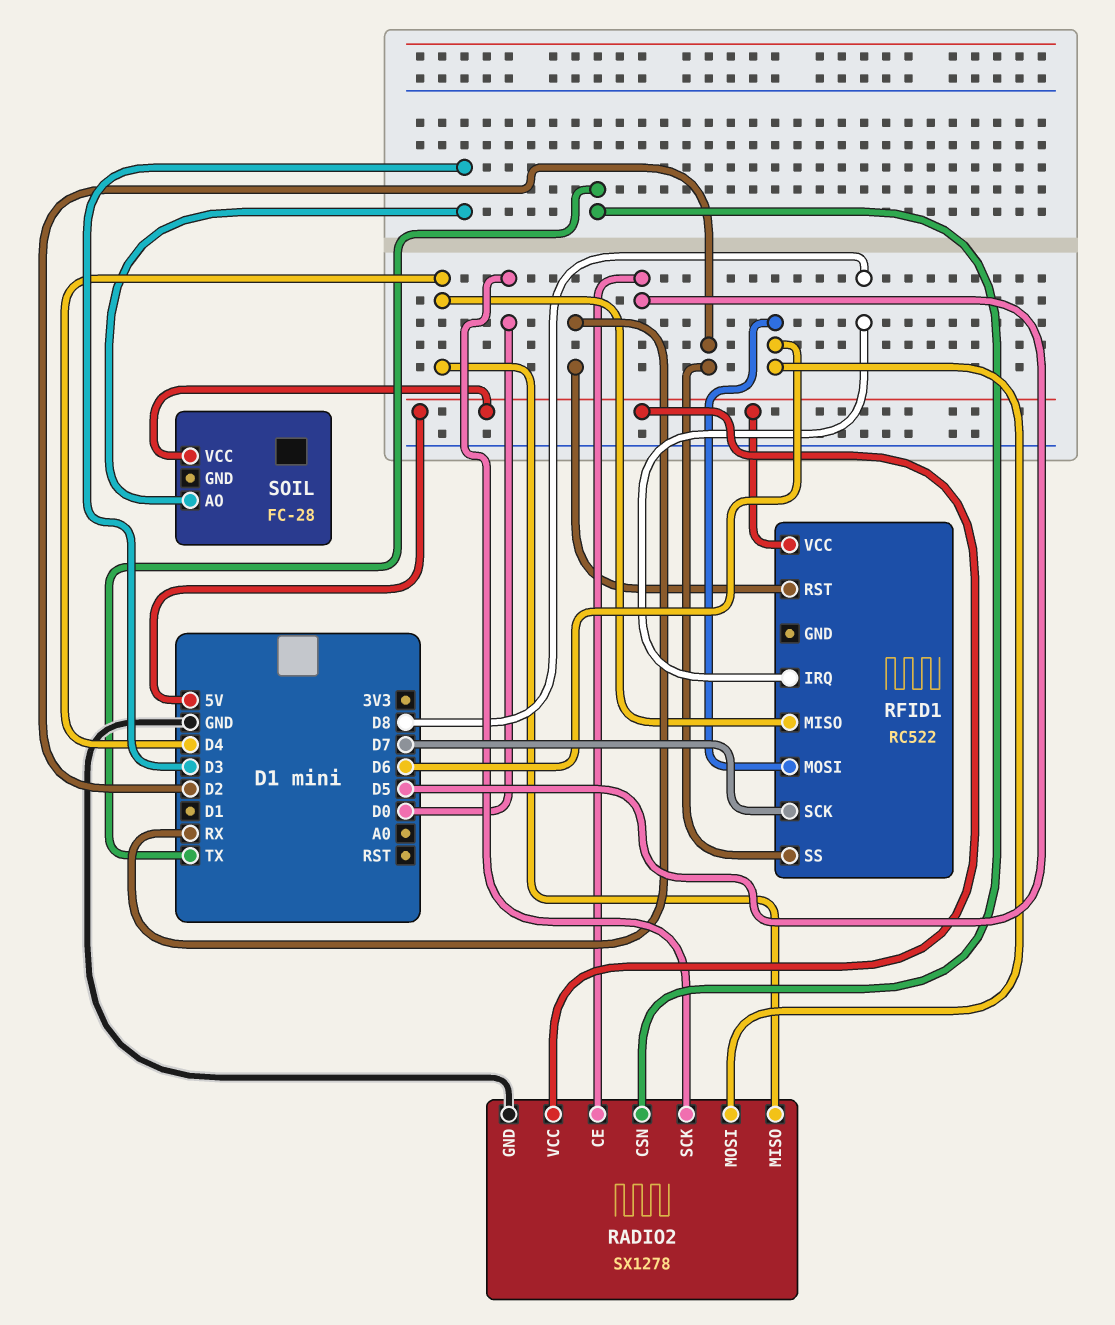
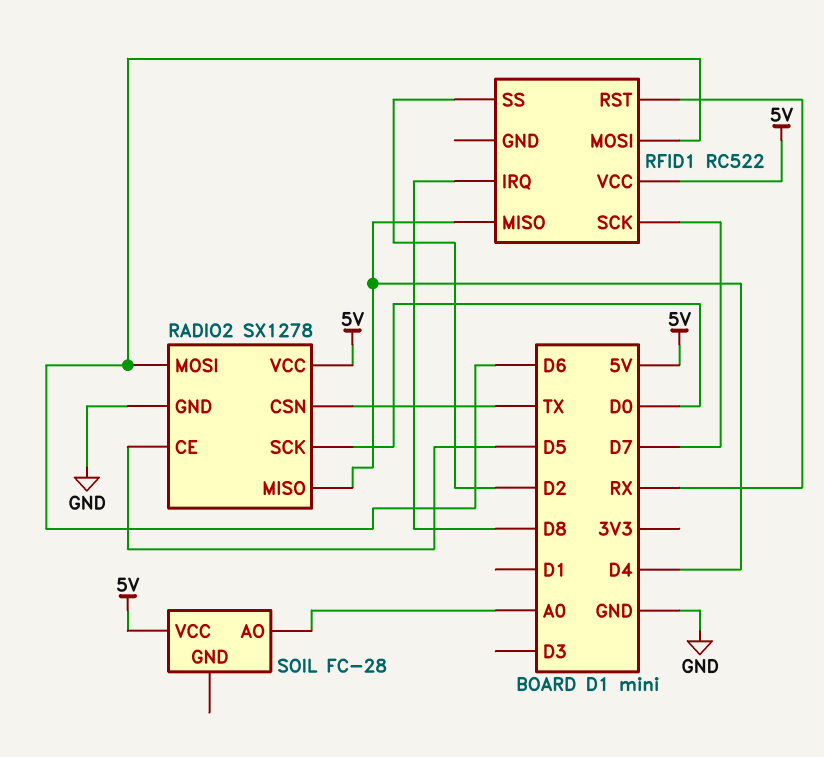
SOIL pin AO: D3 -> A0

